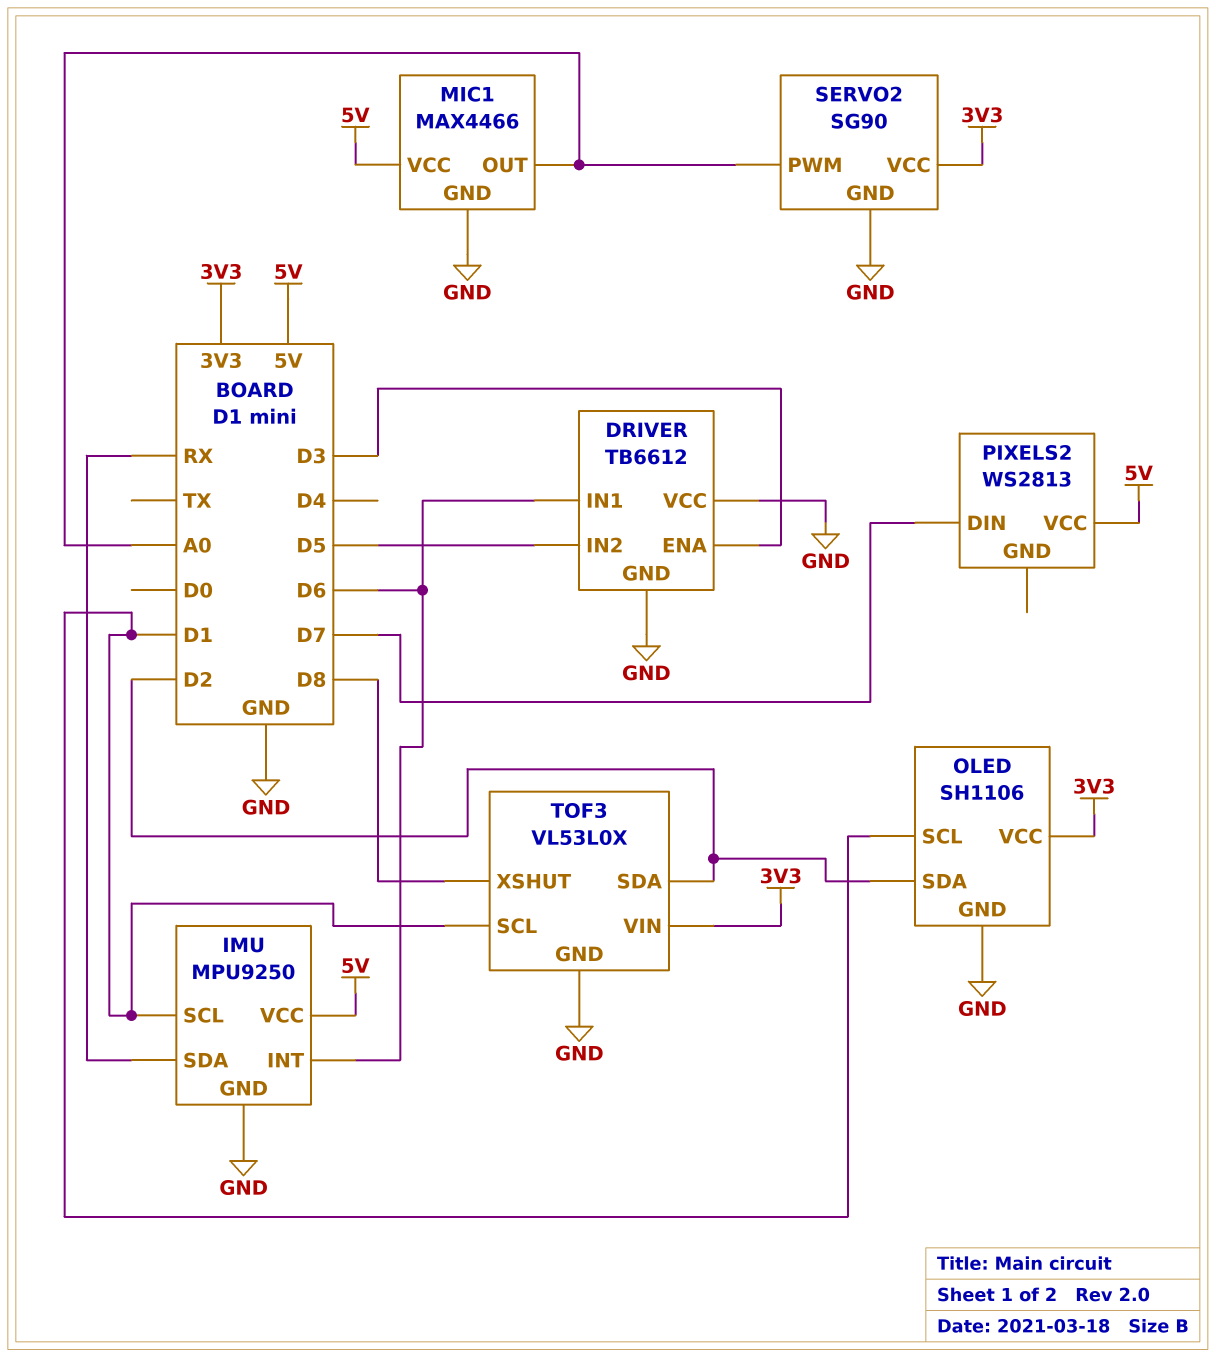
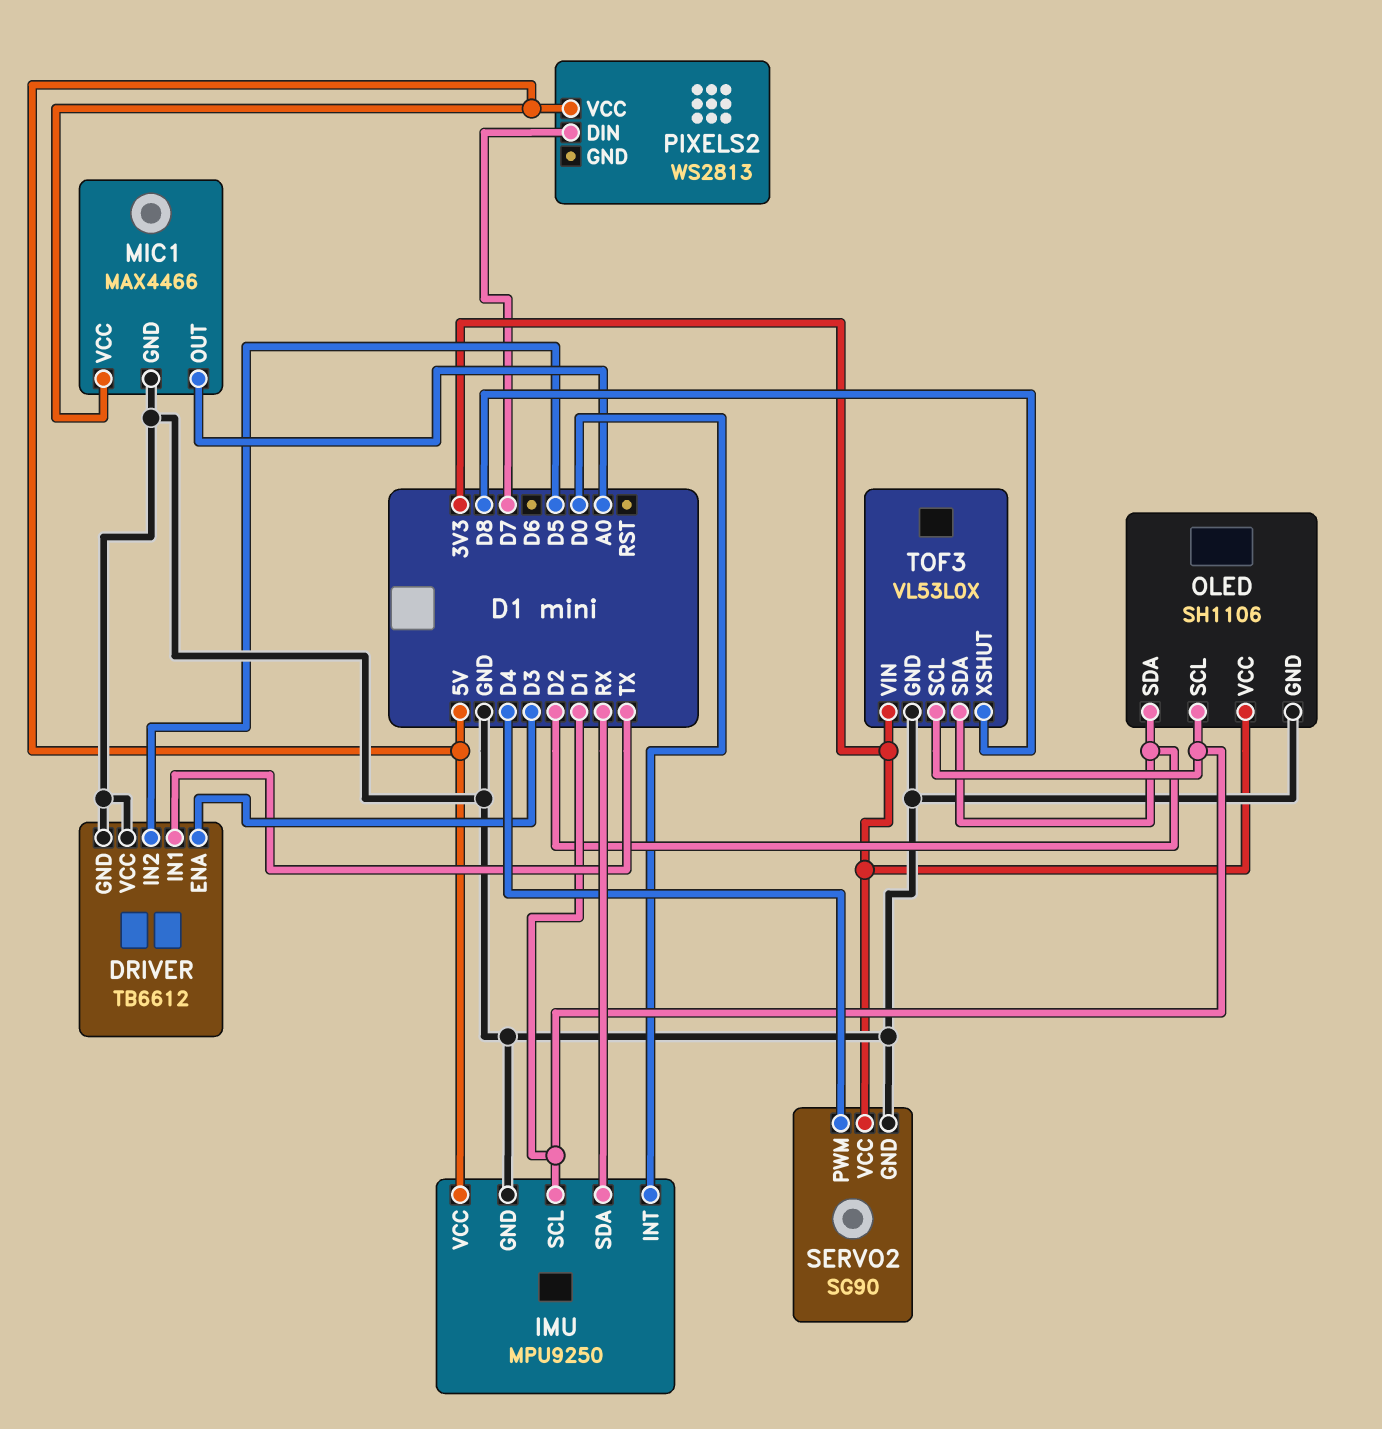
DRIVER pin IN1: D6 -> TX
IMU pin INT: D6 -> D0
SERVO2 pin PWM: A0 -> D4

